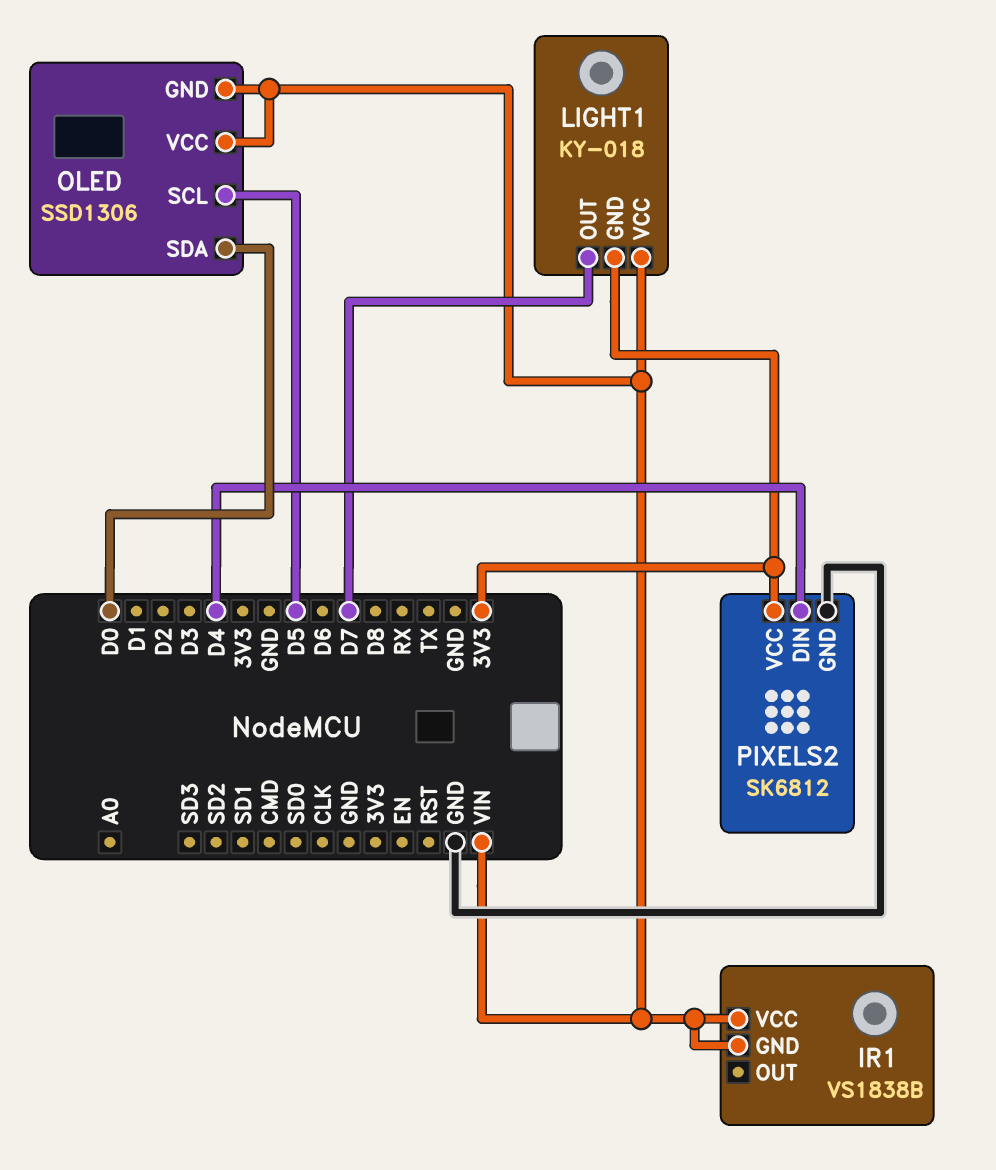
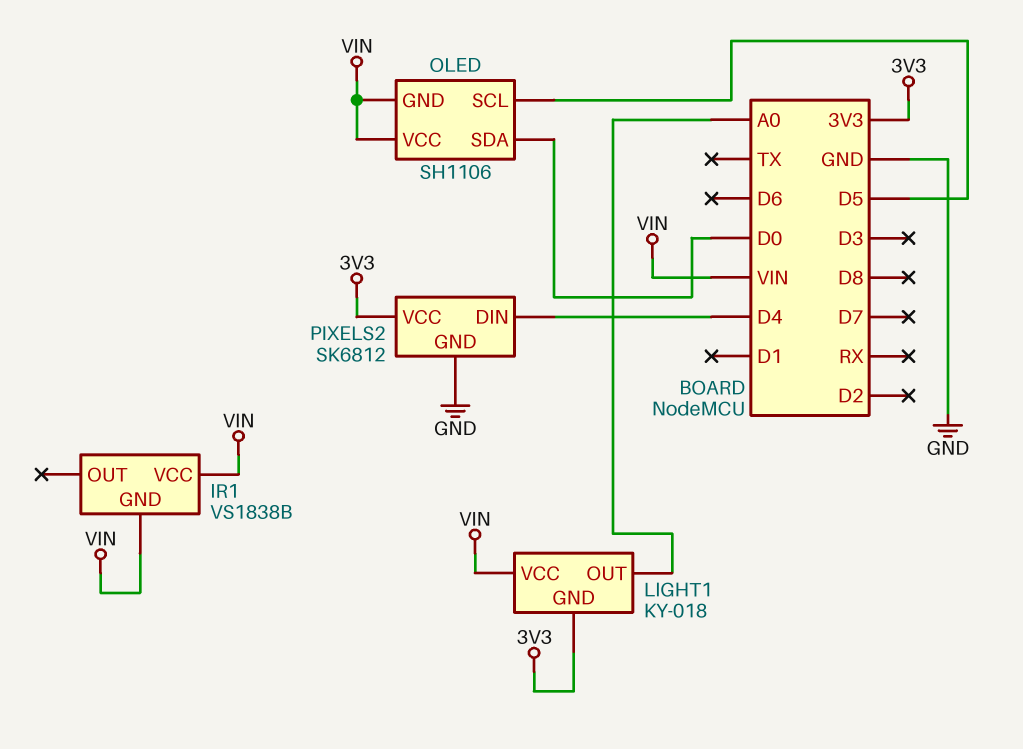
LIGHT1 pin OUT: D7 -> A0
OLED: SSD1306 -> SH1106

